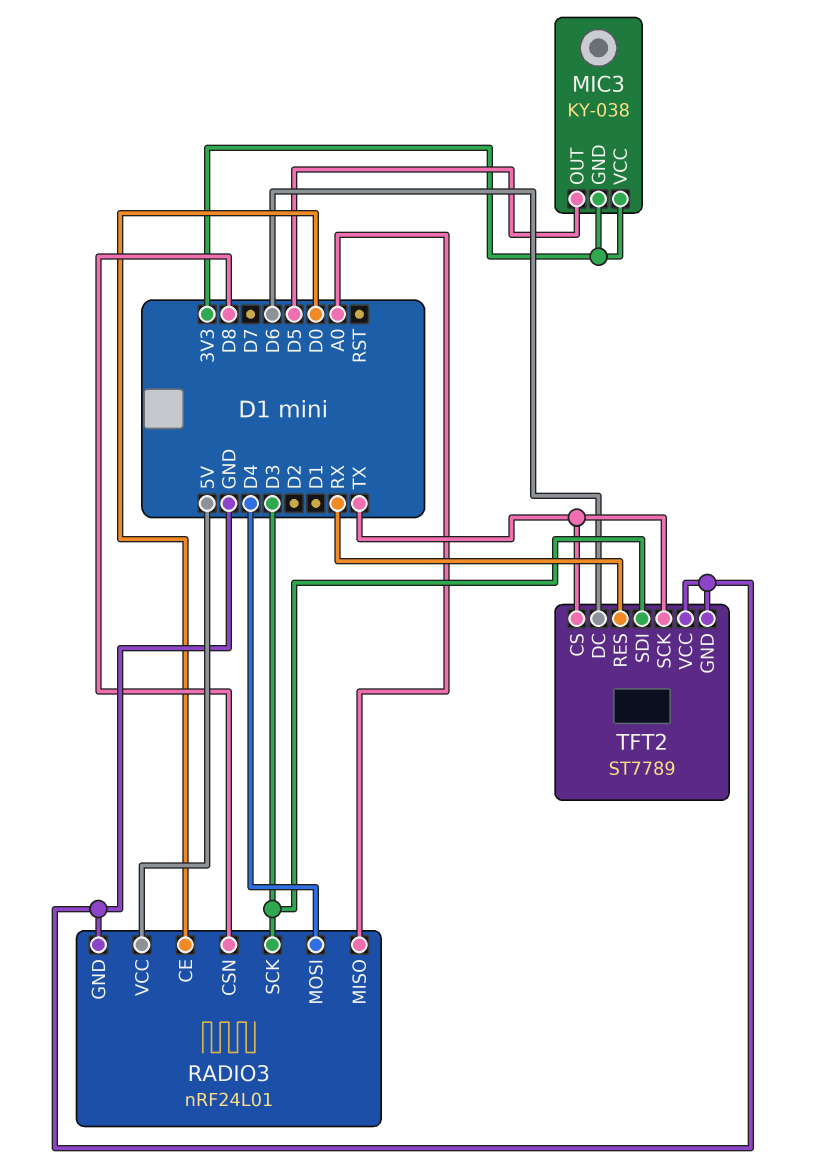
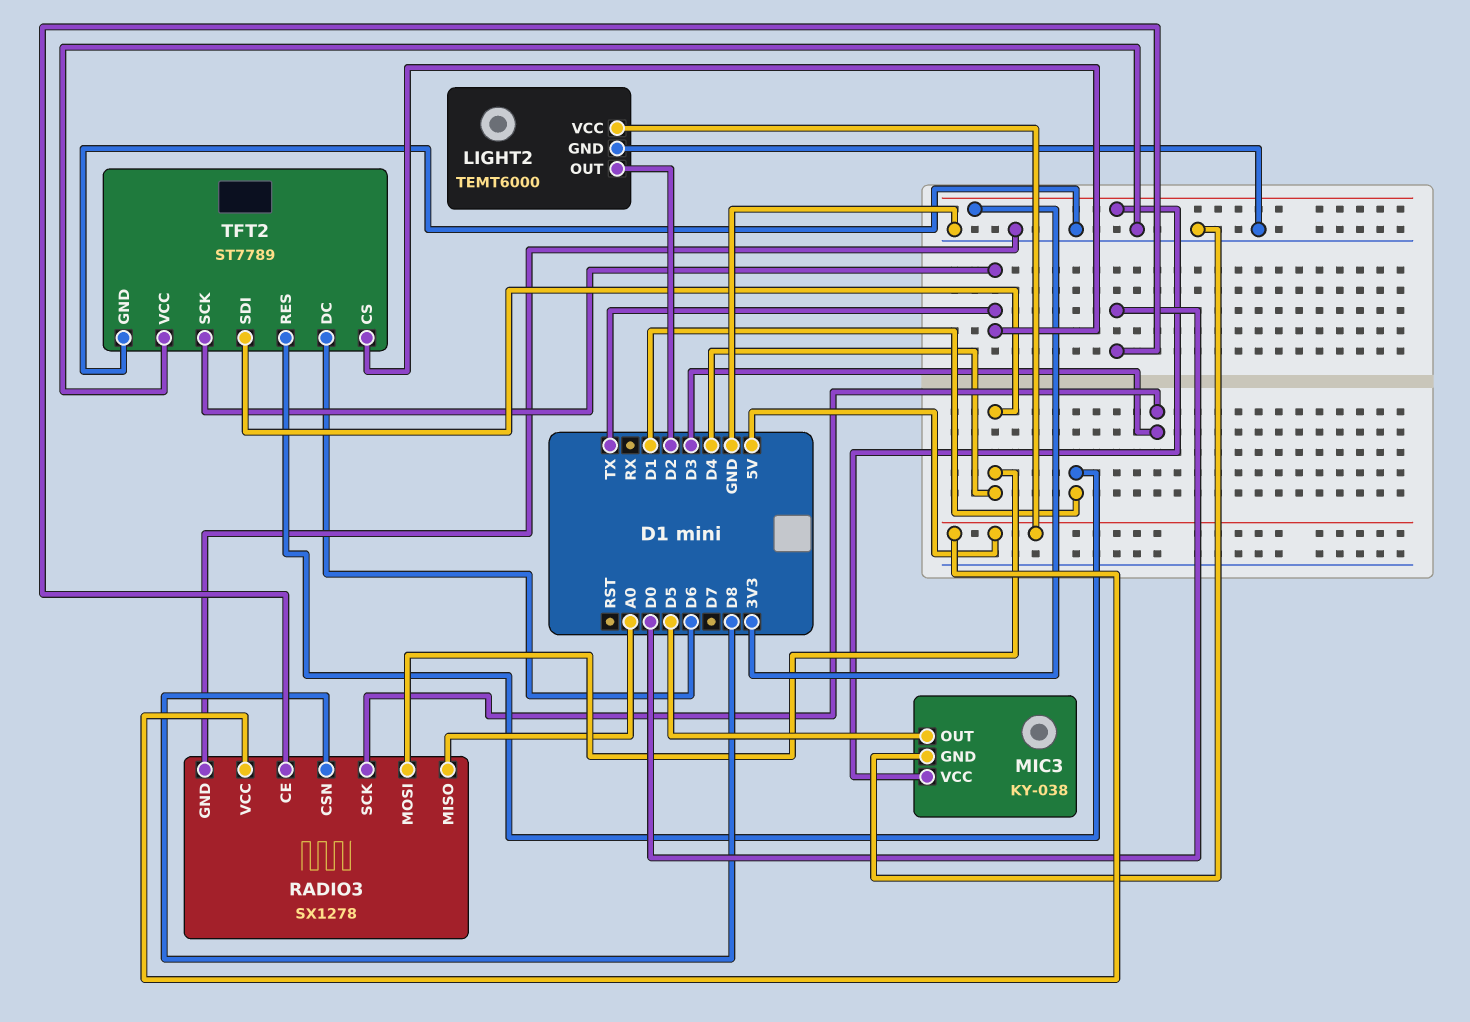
LIGHT2: none -> TEMT6000
LIGHT2 pin GND: none -> GND
LIGHT2 pin OUT: none -> D2
LIGHT2 pin VCC: none -> 5V
MIC3 pin GND: 3V3 -> GND
RADIO3: nRF24L01 -> SX1278
TFT2 pin RES: RX -> D1
TFT2 pin SDI: D3 -> D4

